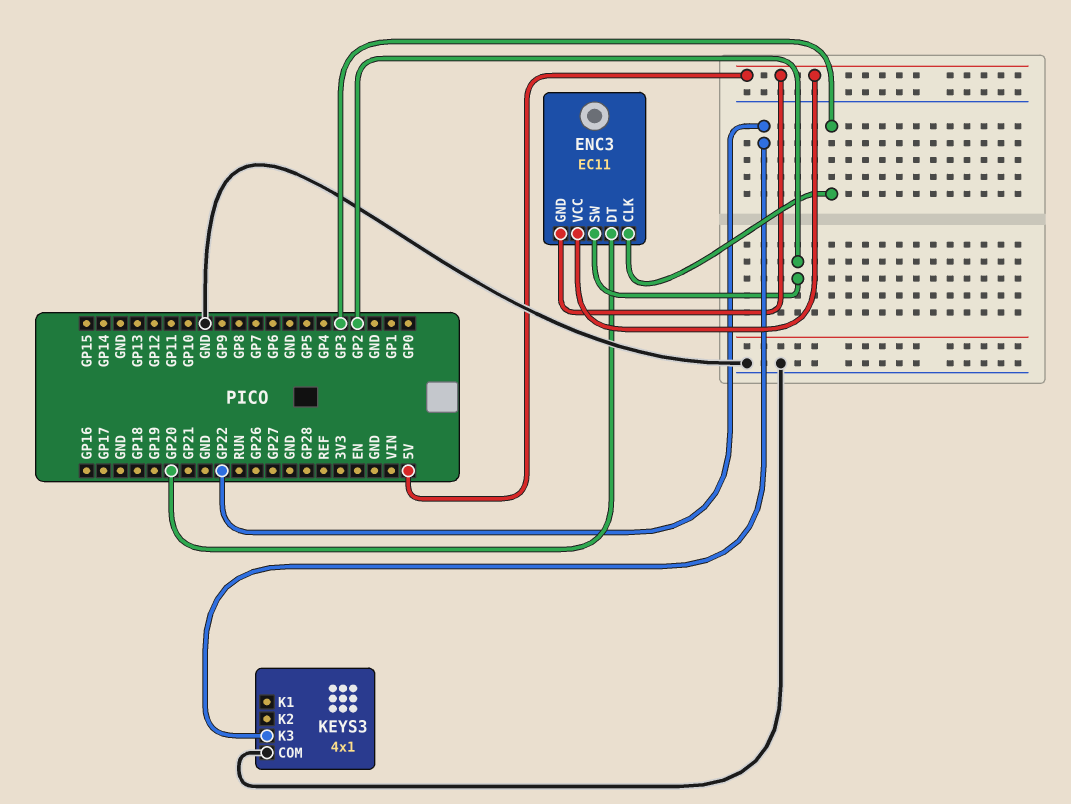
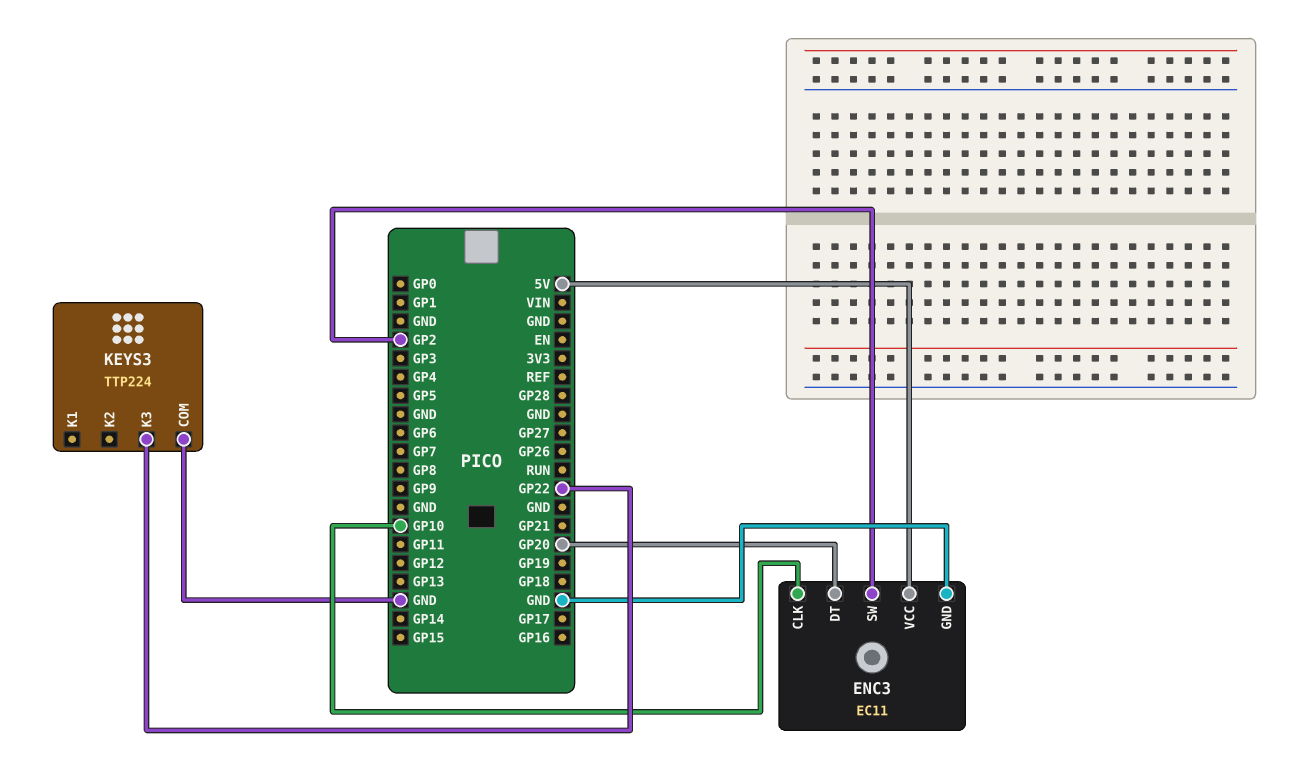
ENC3 pin CLK: GP3 -> GP10
ENC3 pin GND: 5V -> GND
KEYS3: 4x1 -> TTP224

